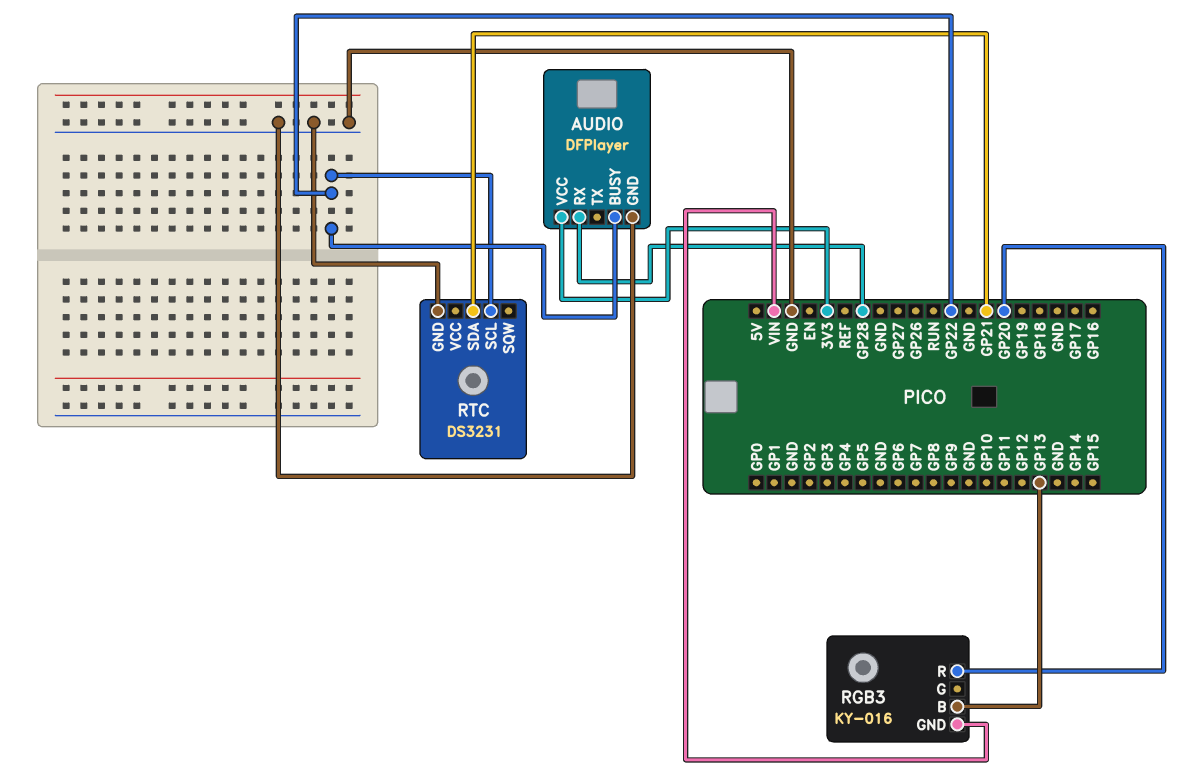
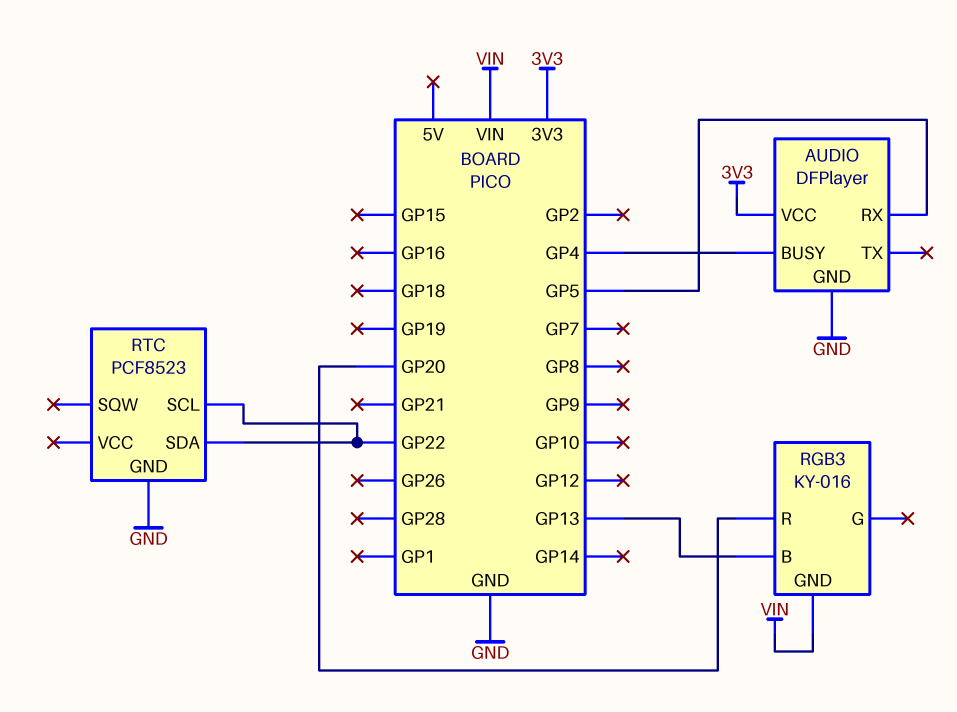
AUDIO pin BUSY: GP22 -> GP4
AUDIO pin RX: GP28 -> GP5
RTC: DS3231 -> PCF8523
RTC pin SDA: GP21 -> GP22

